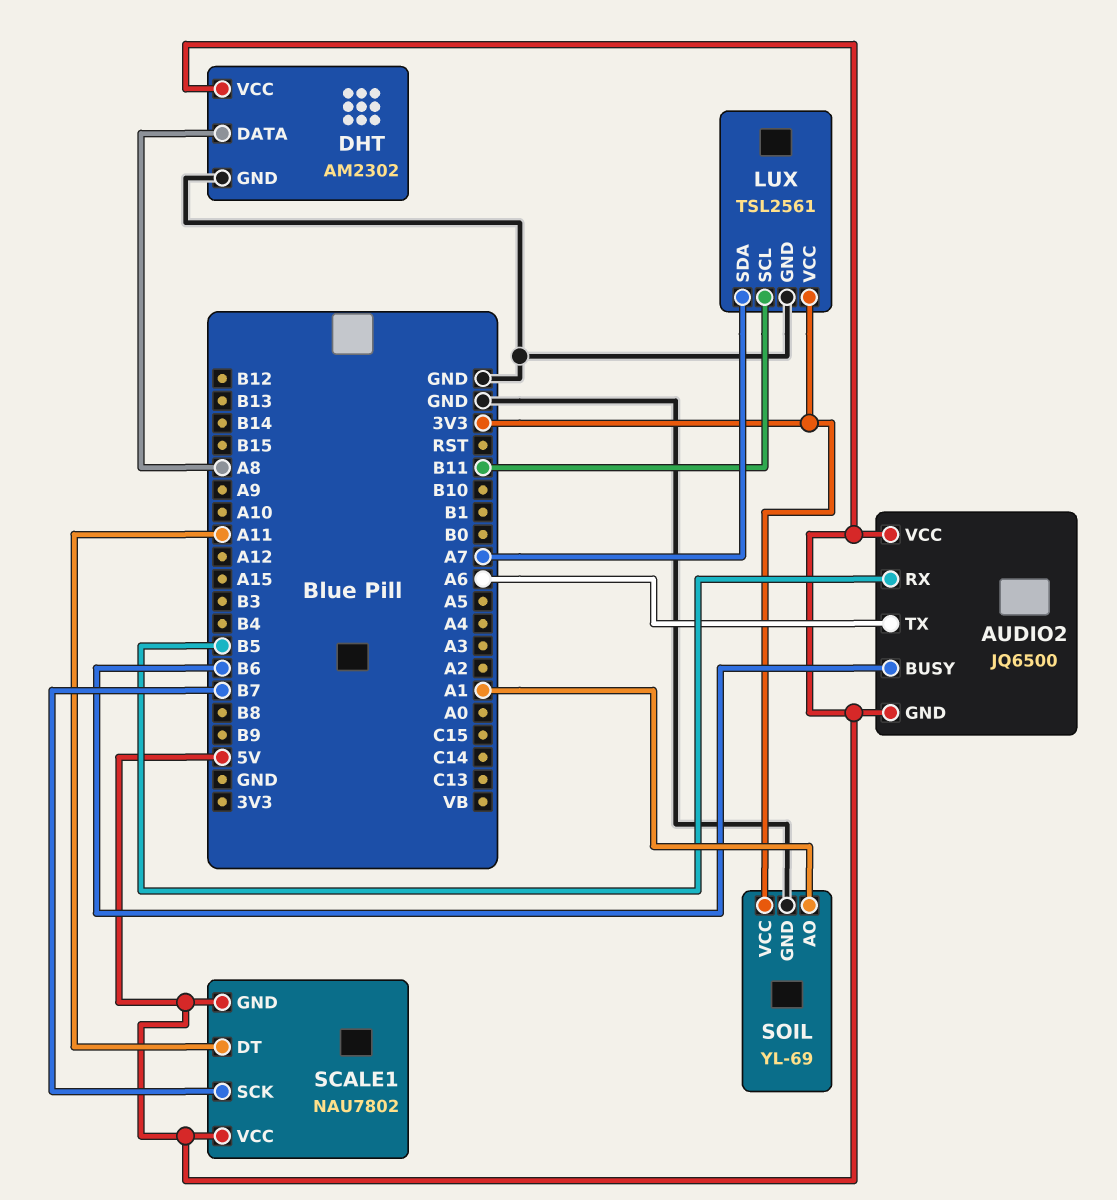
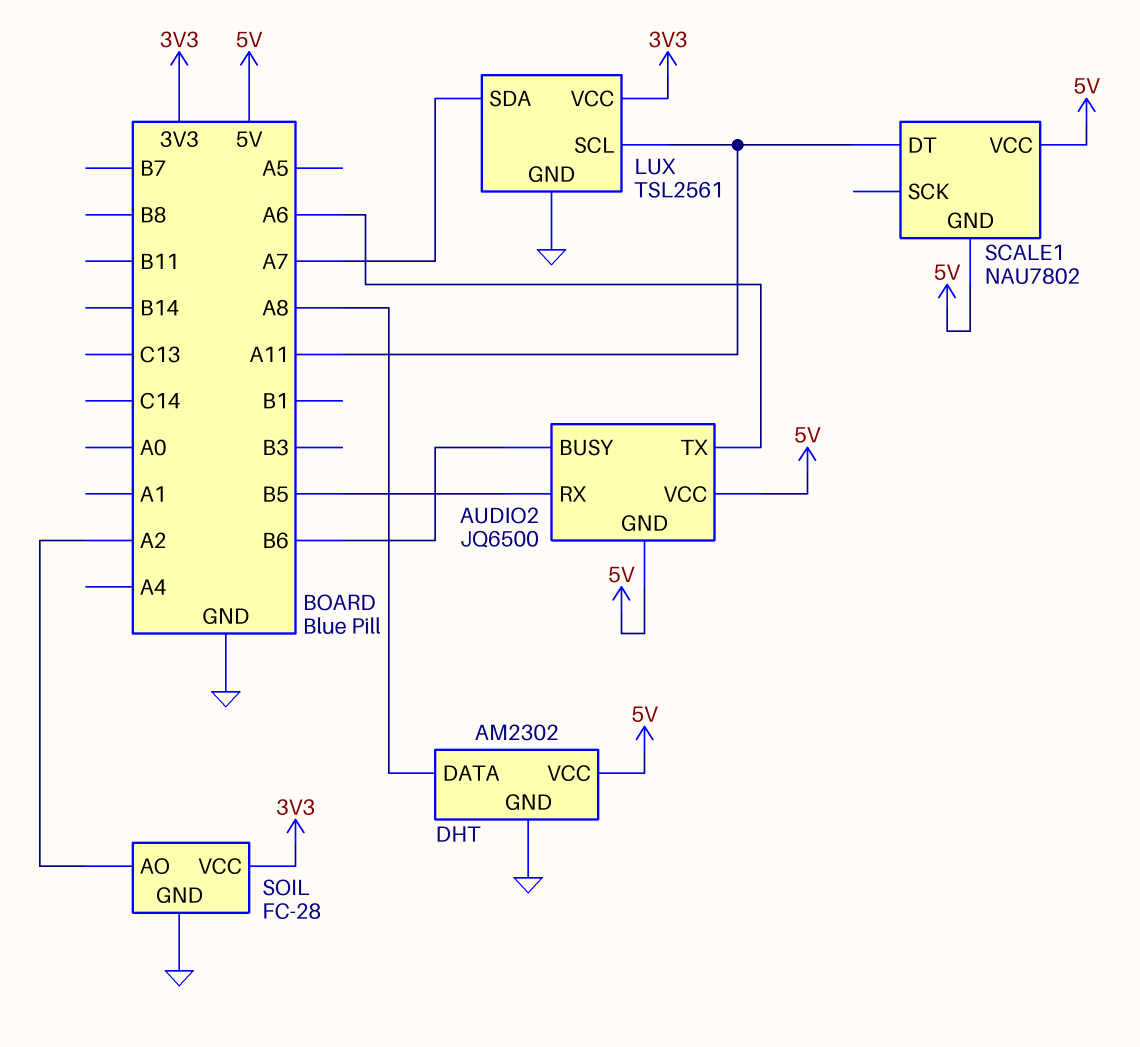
LUX pin SCL: B11 -> A11
SCALE1 pin SCK: B7 -> none
SOIL: YL-69 -> FC-28
SOIL pin AO: A1 -> A2

